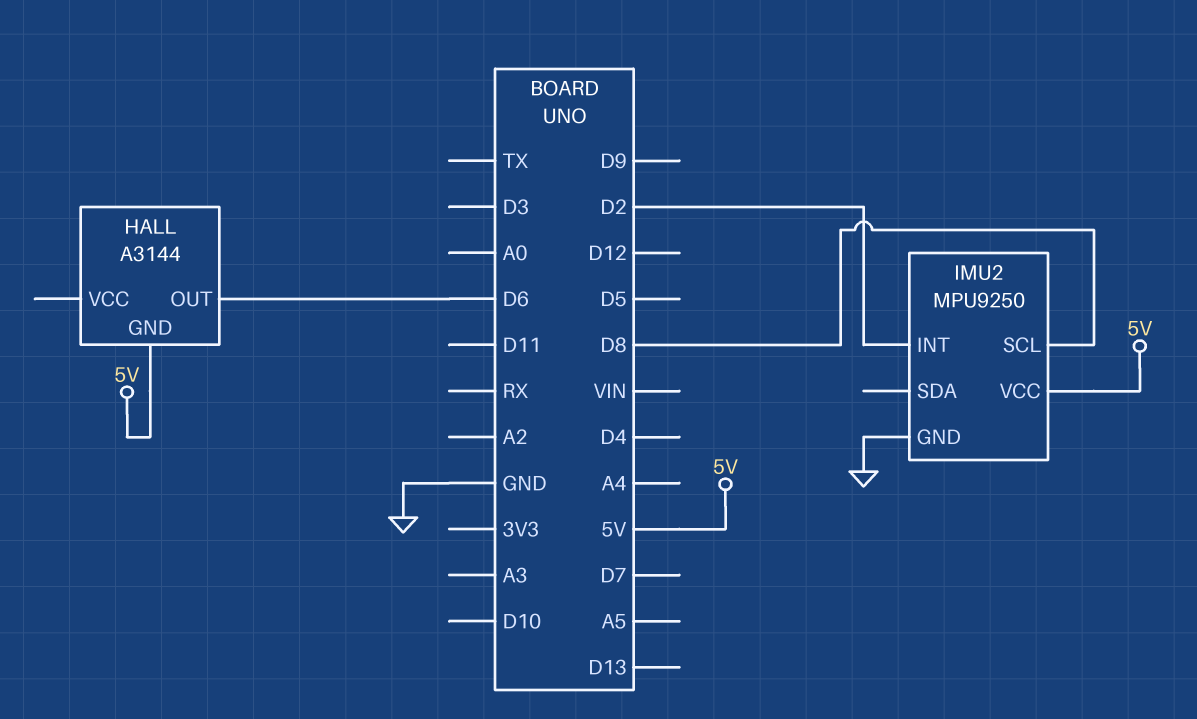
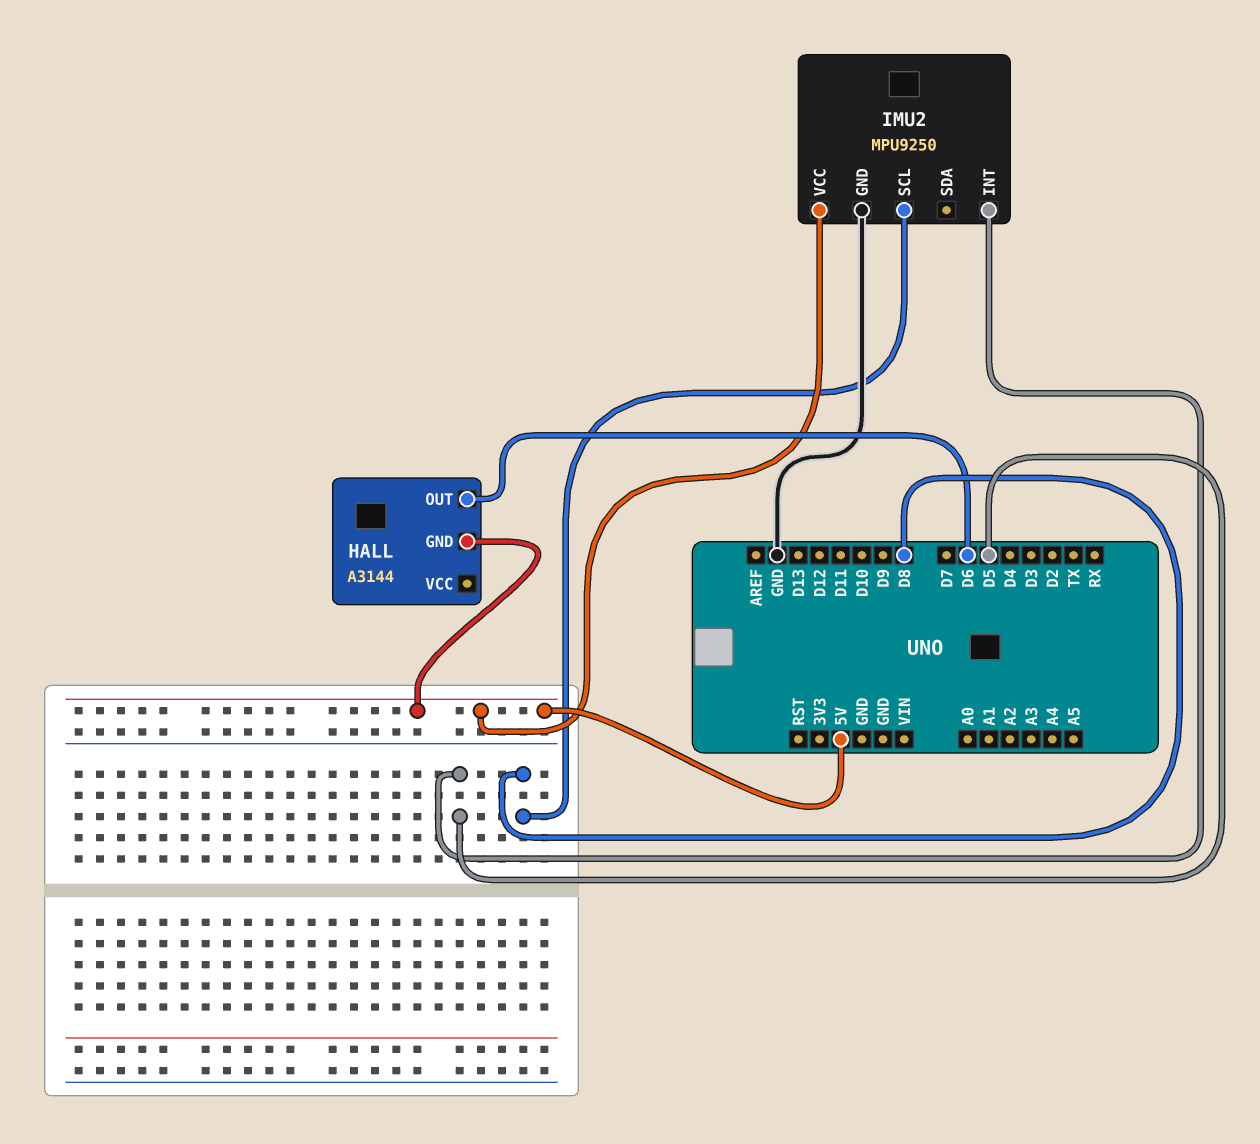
IMU2 pin INT: D2 -> D5

